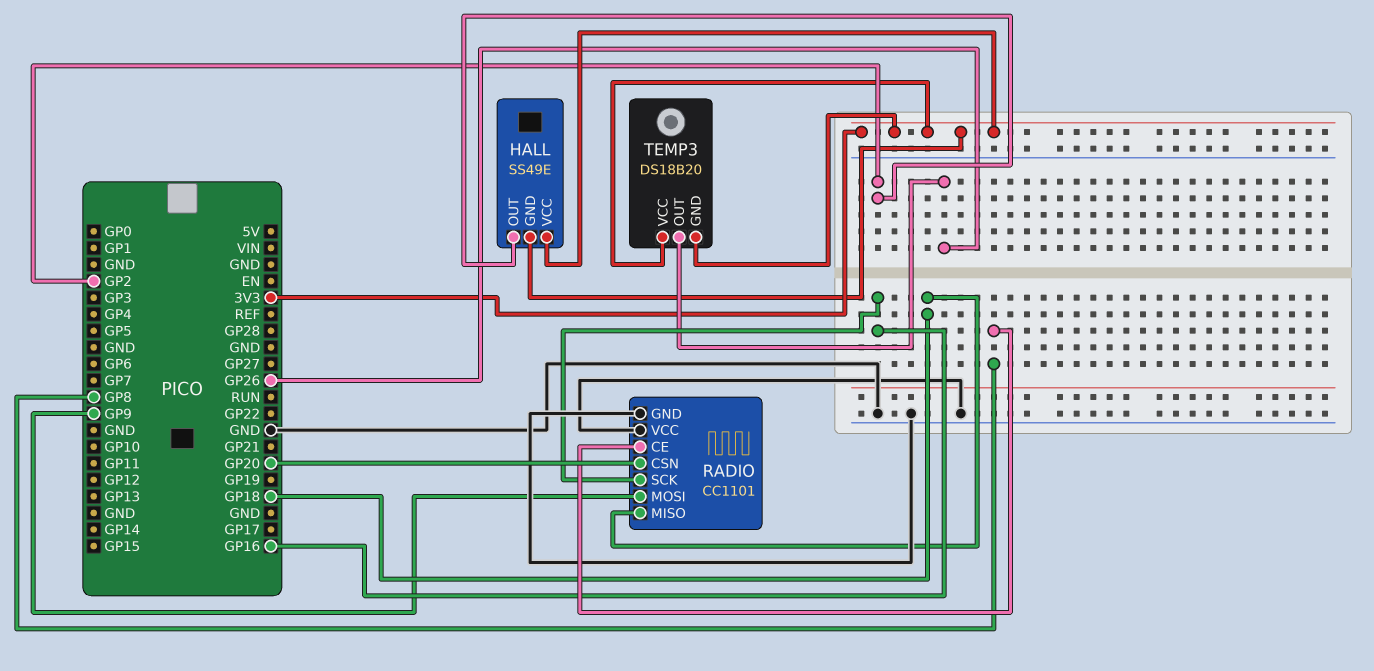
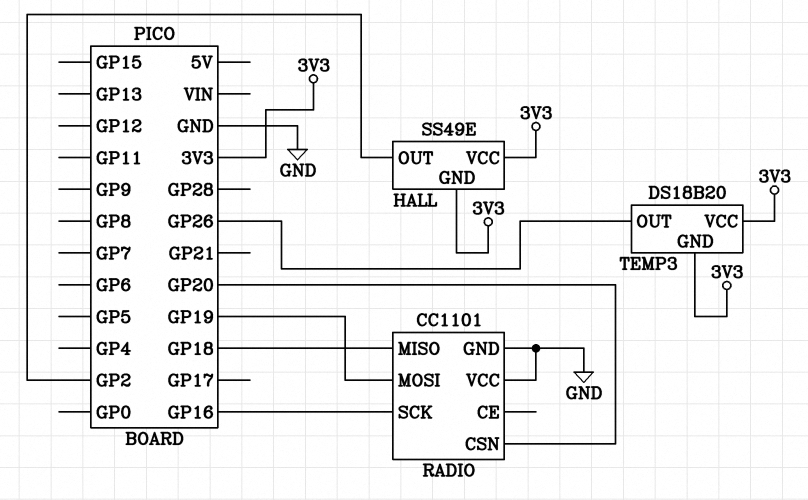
RADIO pin CE: GP8 -> none
RADIO pin MOSI: GP9 -> GP19

